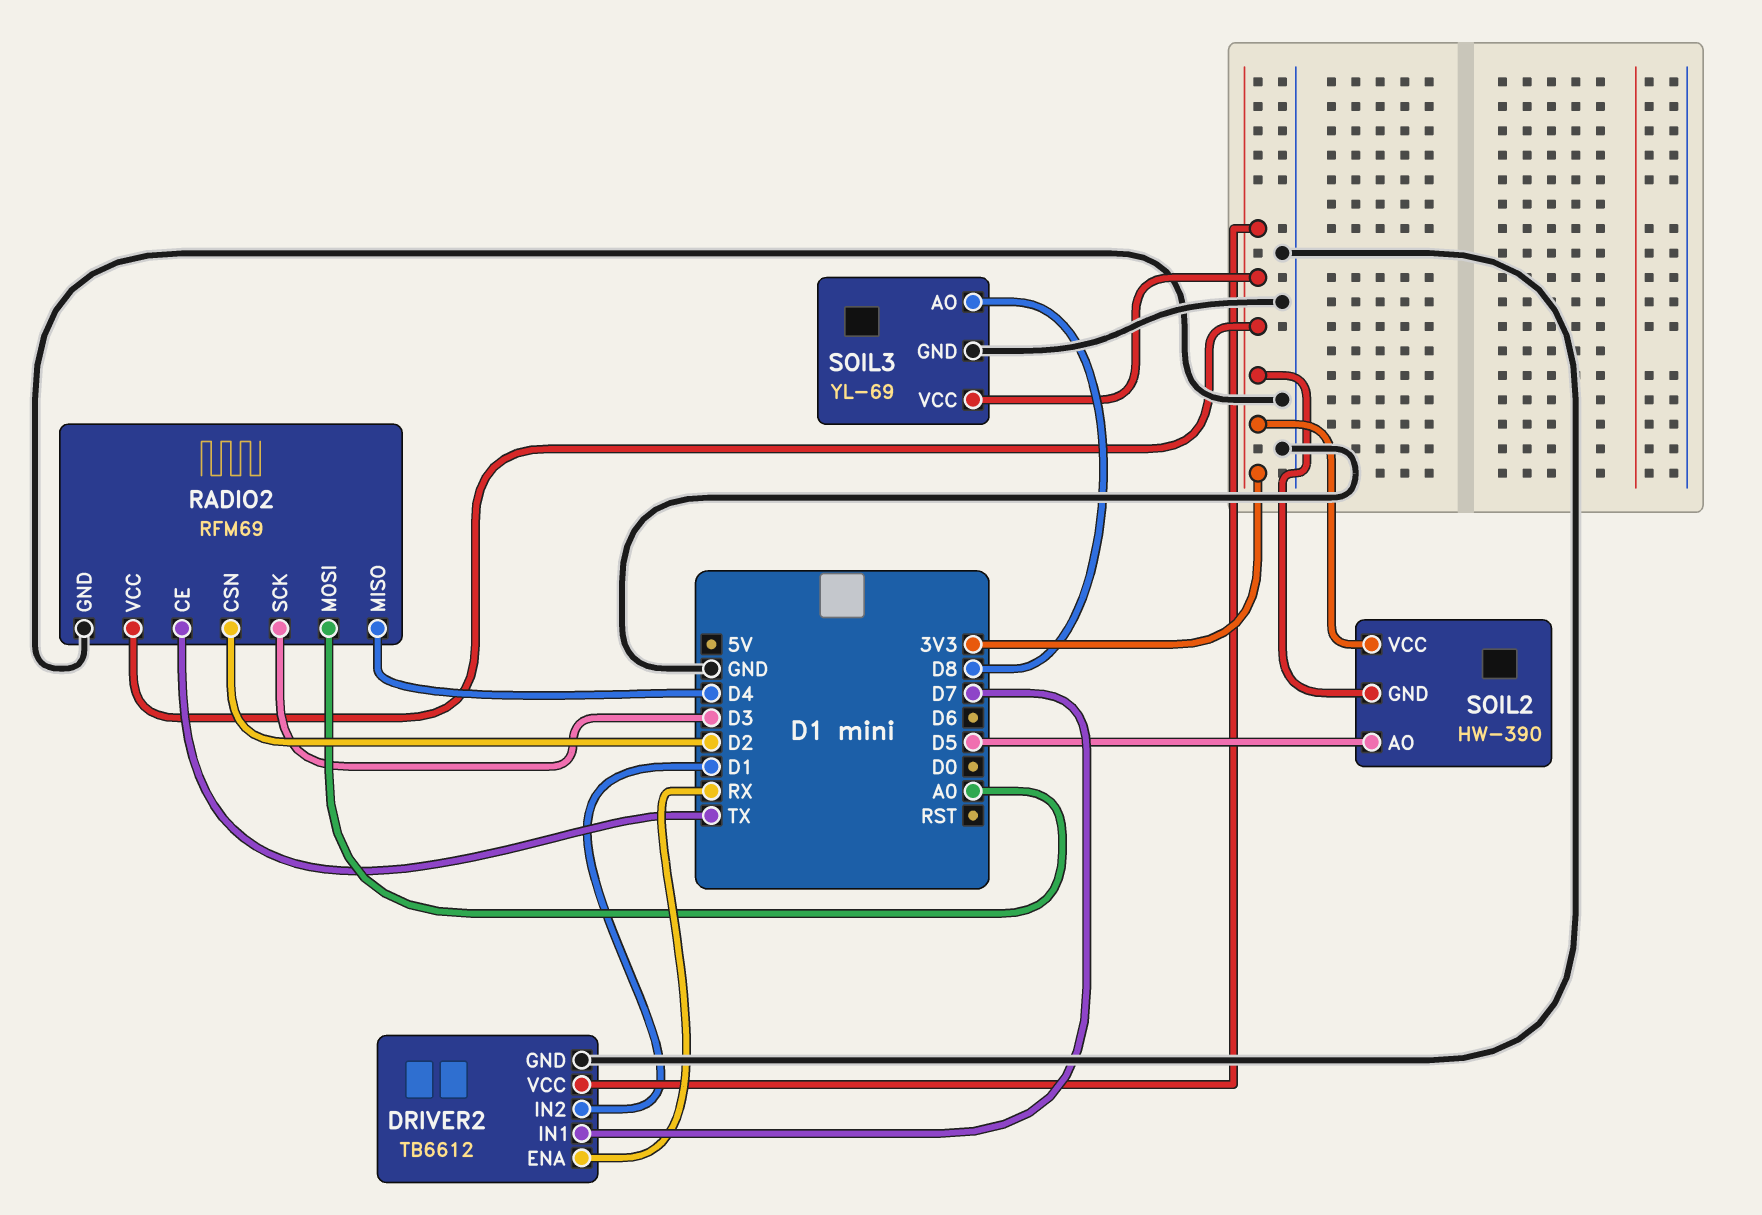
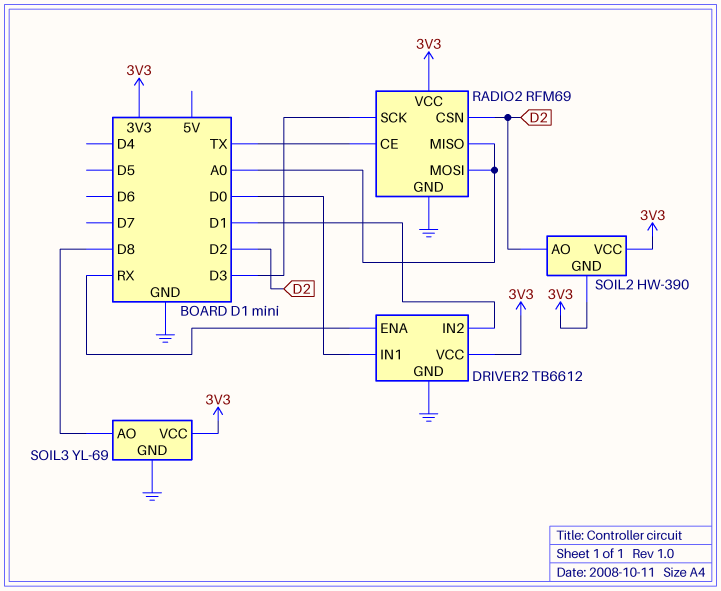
DRIVER2 pin IN1: D7 -> D0
RADIO2 pin MISO: D4 -> A0
SOIL2 pin AO: D5 -> D2

